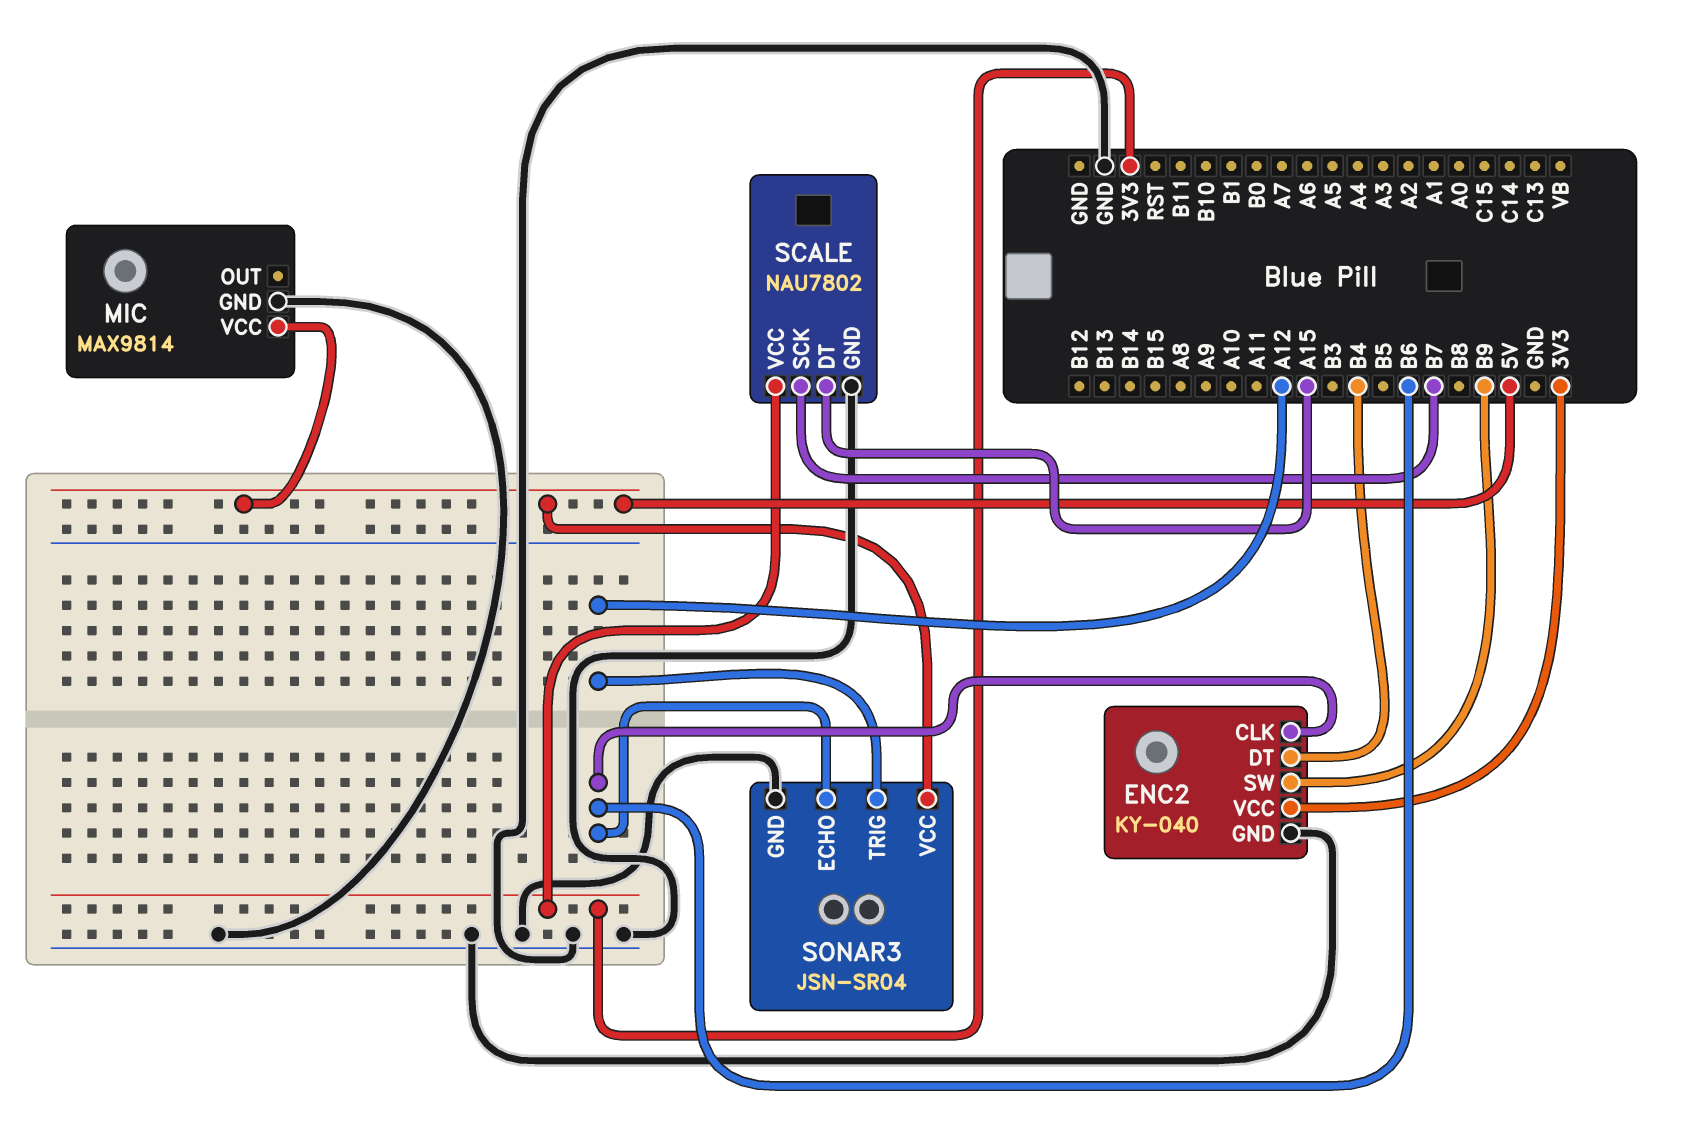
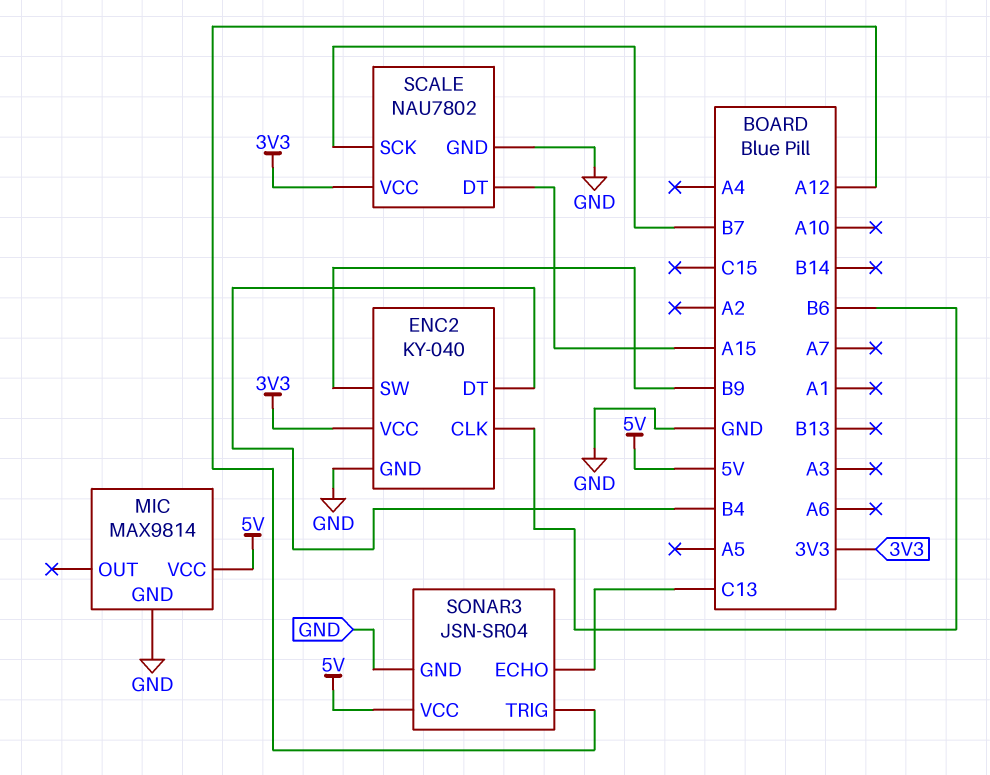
SONAR3 pin ECHO: B6 -> C13

